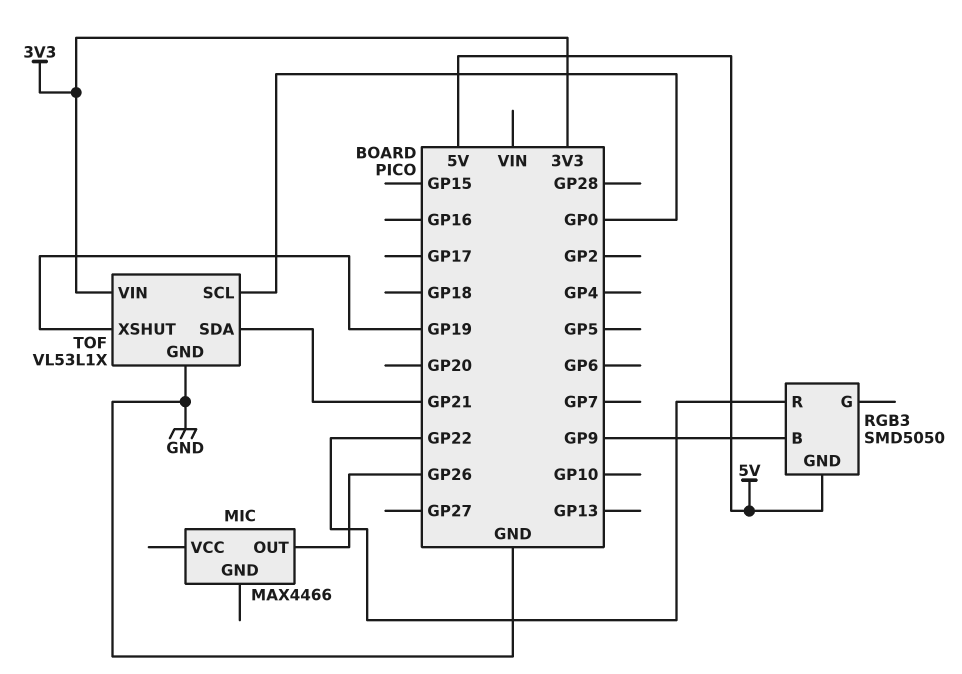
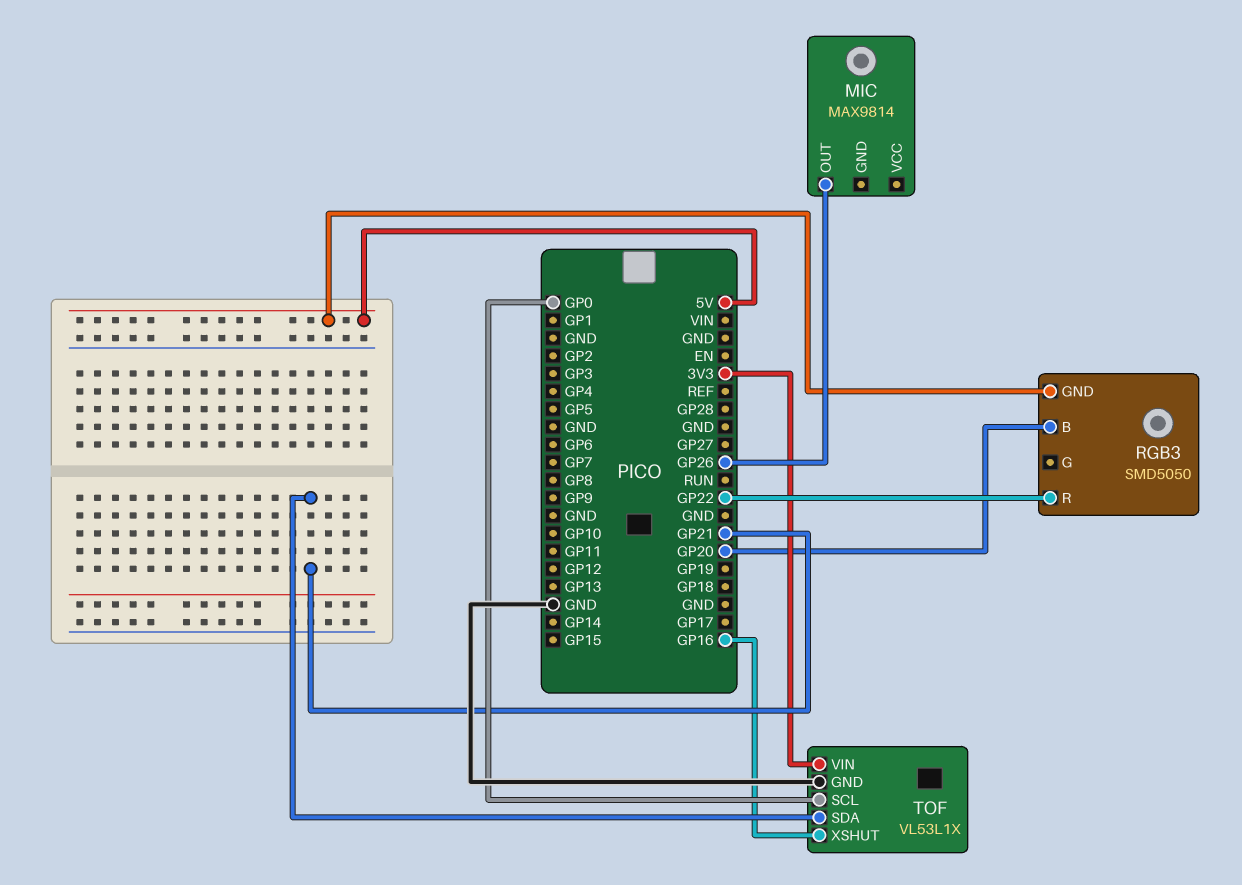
MIC: MAX4466 -> MAX9814
RGB3 pin B: GP9 -> GP20
TOF pin XSHUT: GP19 -> GP16

